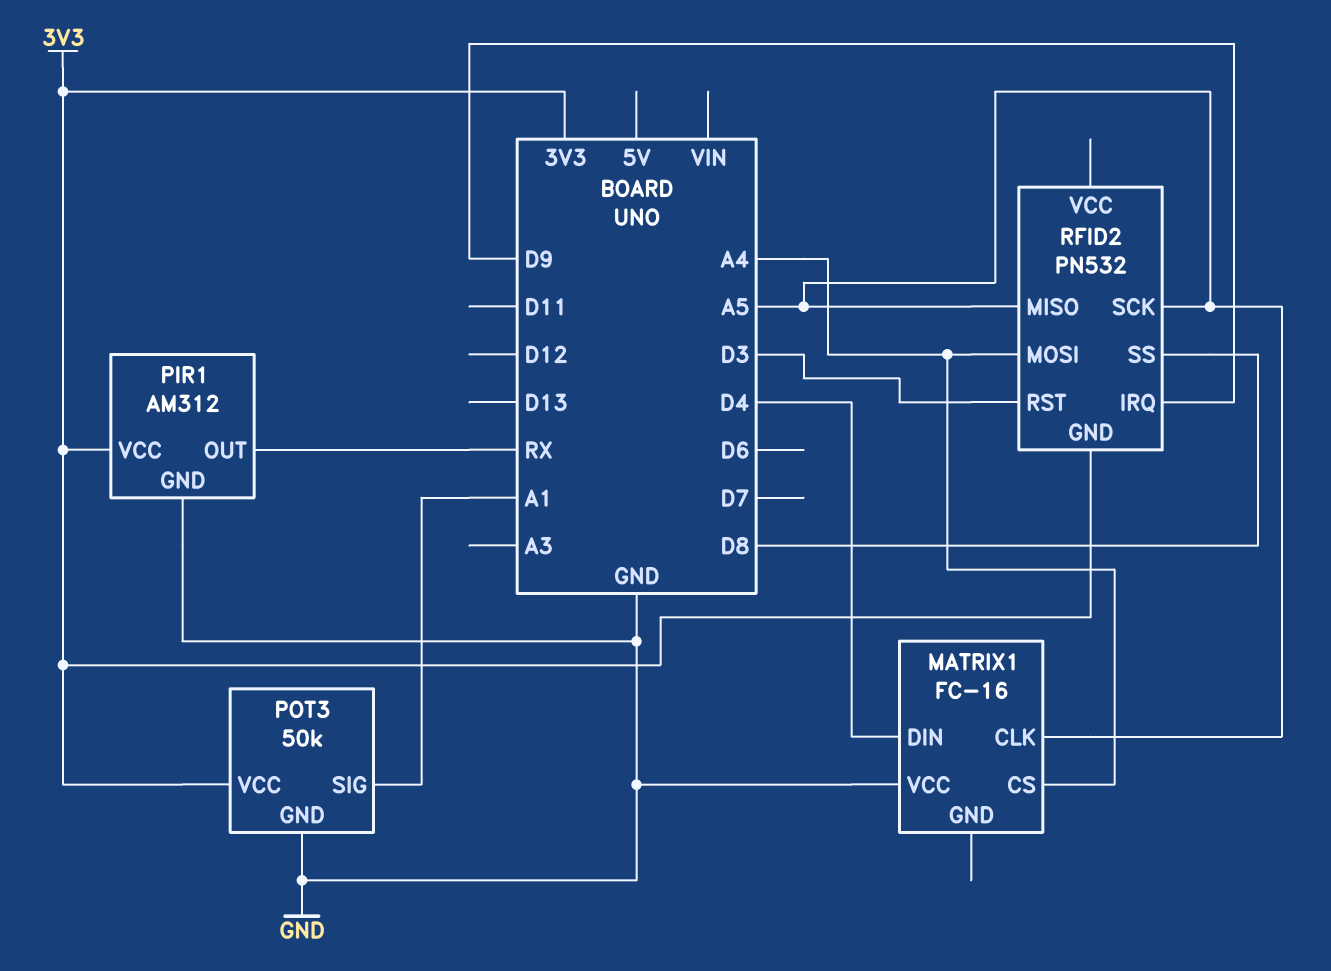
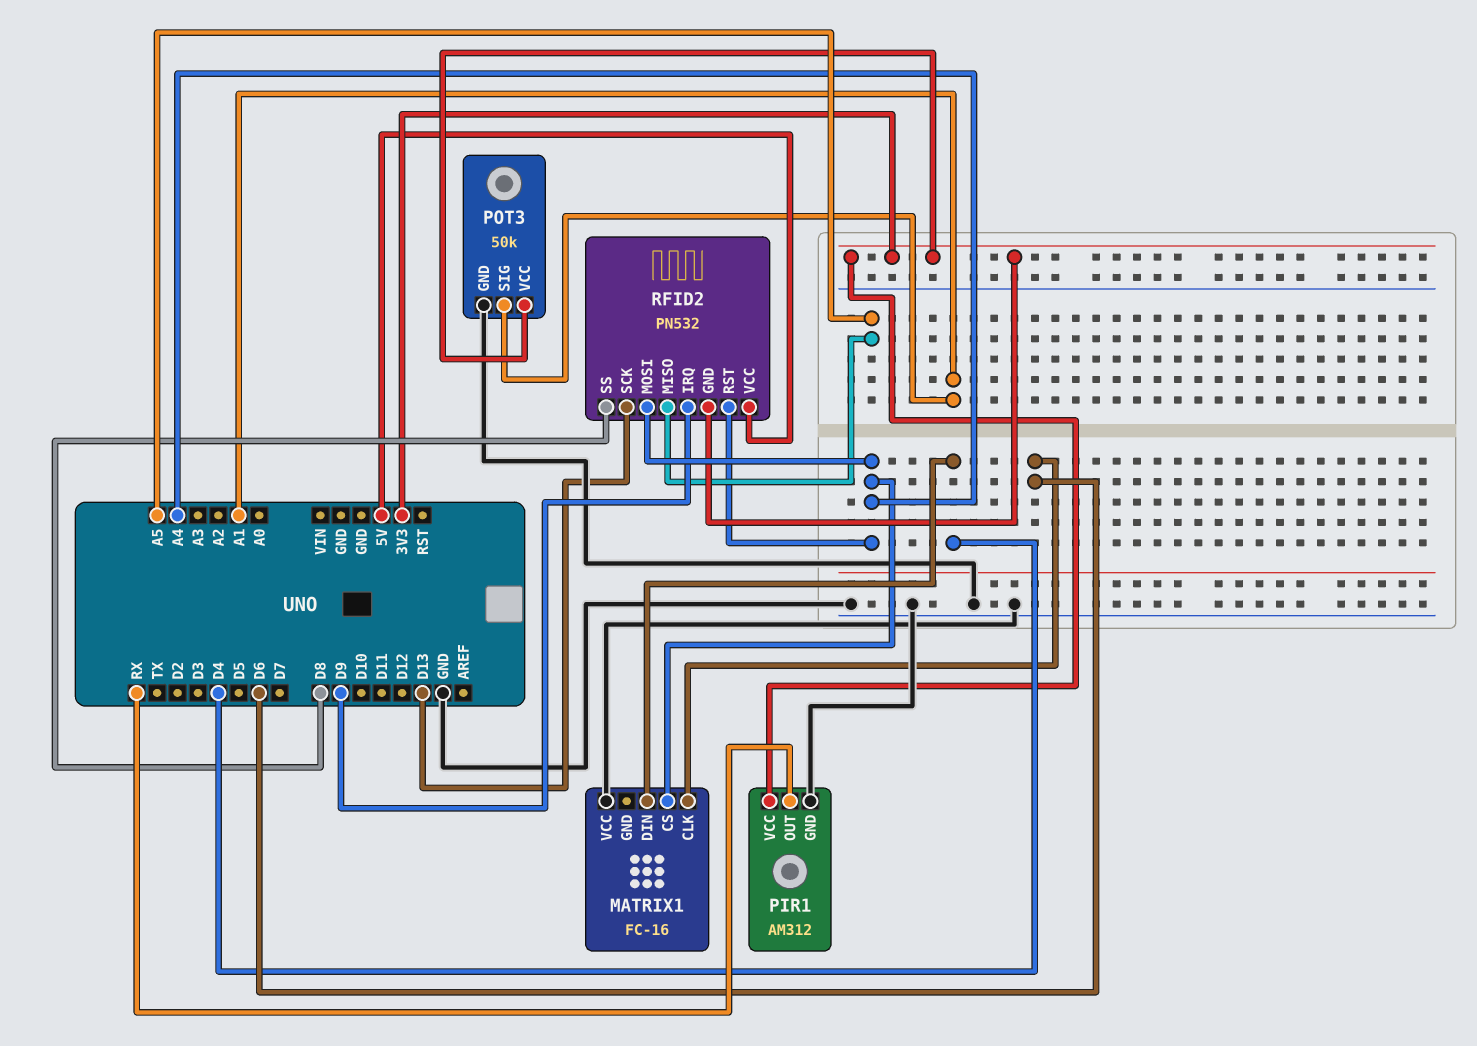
MATRIX1 pin CLK: A5 -> D6
RFID2 pin RST: D3 -> A4
RFID2 pin SCK: A5 -> D13
RFID2 pin VCC: none -> 5V

